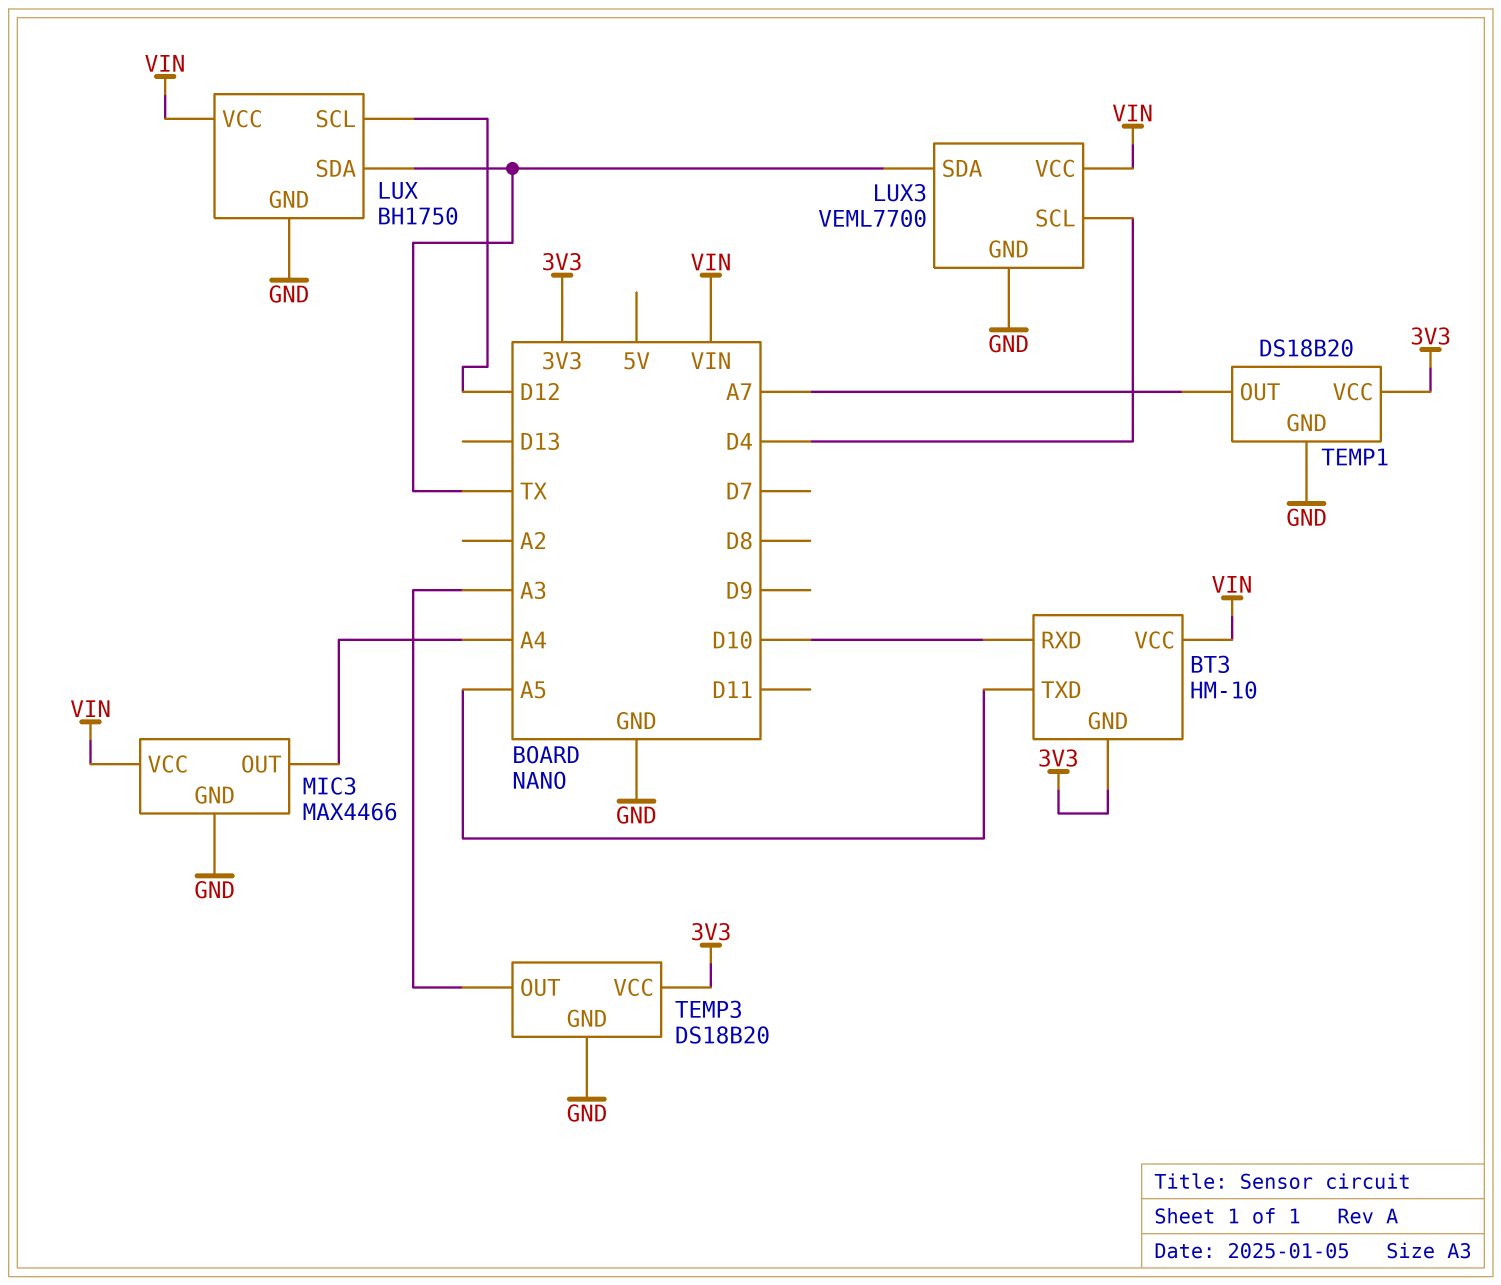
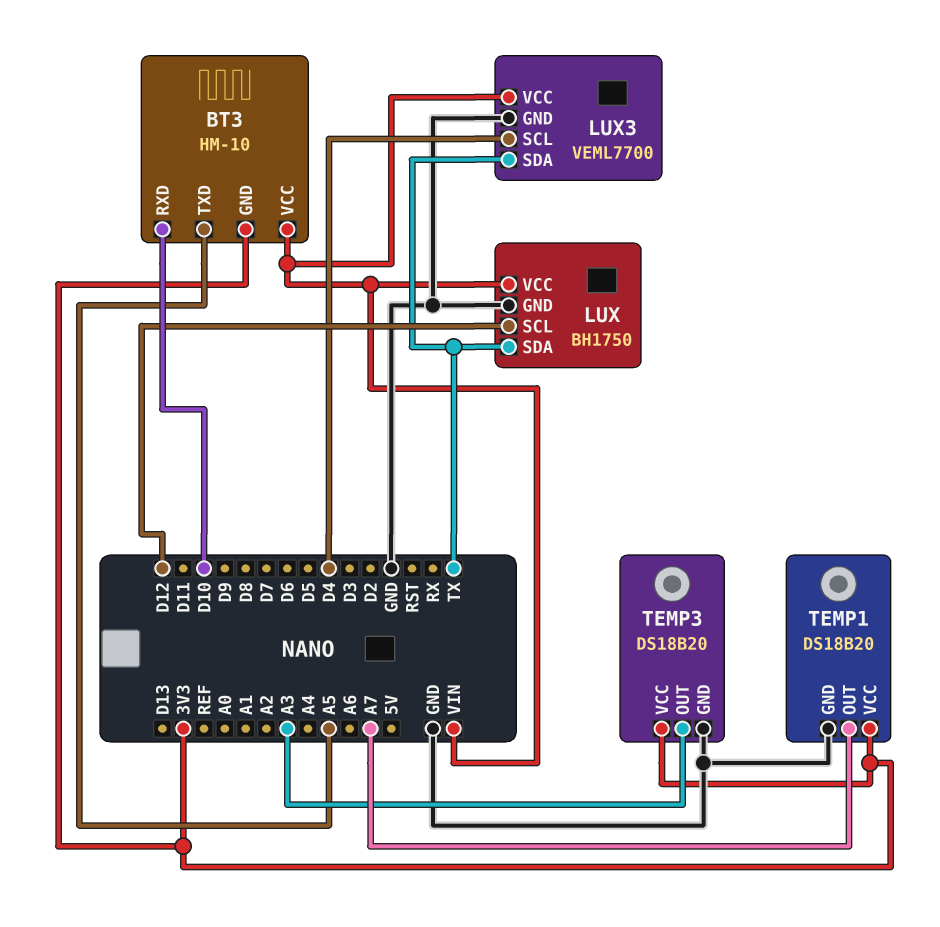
MIC3: MAX4466 -> none
MIC3 pin GND: GND -> none
MIC3 pin OUT: A4 -> none
MIC3 pin VCC: VIN -> none

